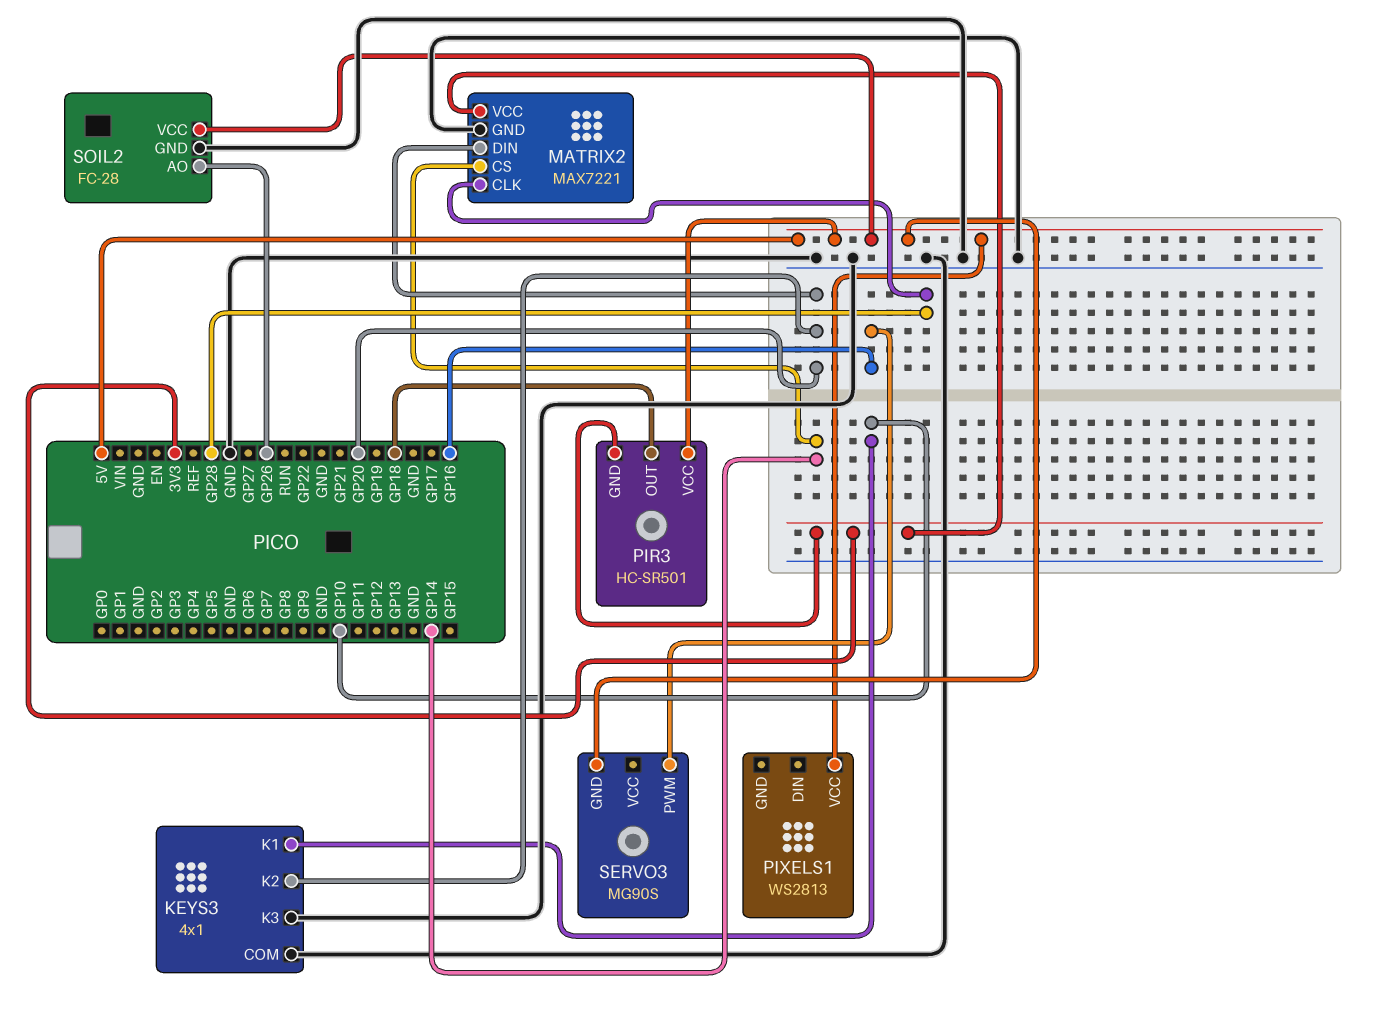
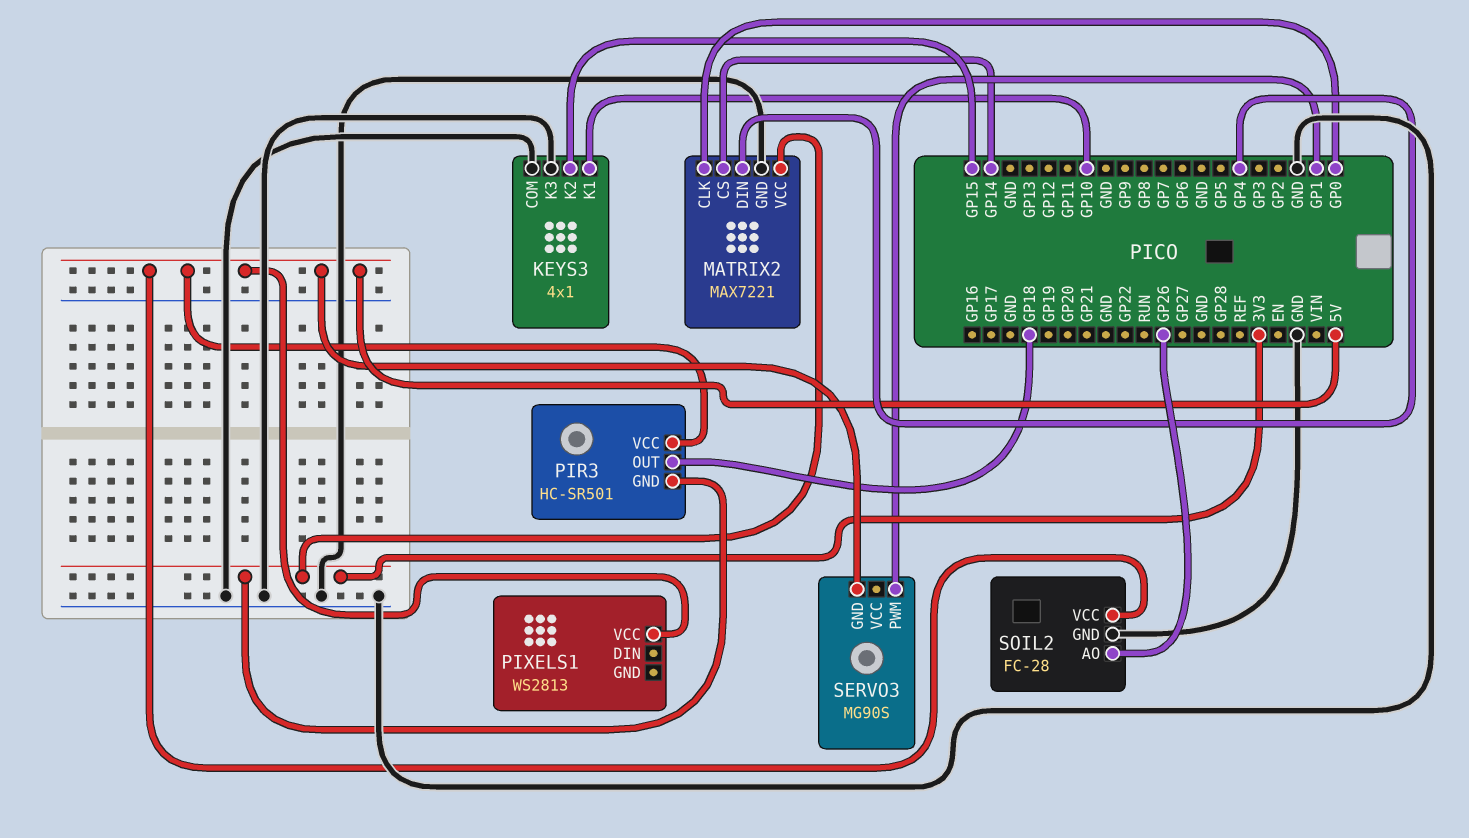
KEYS3 pin K2: GP20 -> GP15
MATRIX2 pin CLK: GP28 -> GP0
MATRIX2 pin DIN: GP20 -> GP4
SERVO3 pin PWM: GP16 -> GP1

